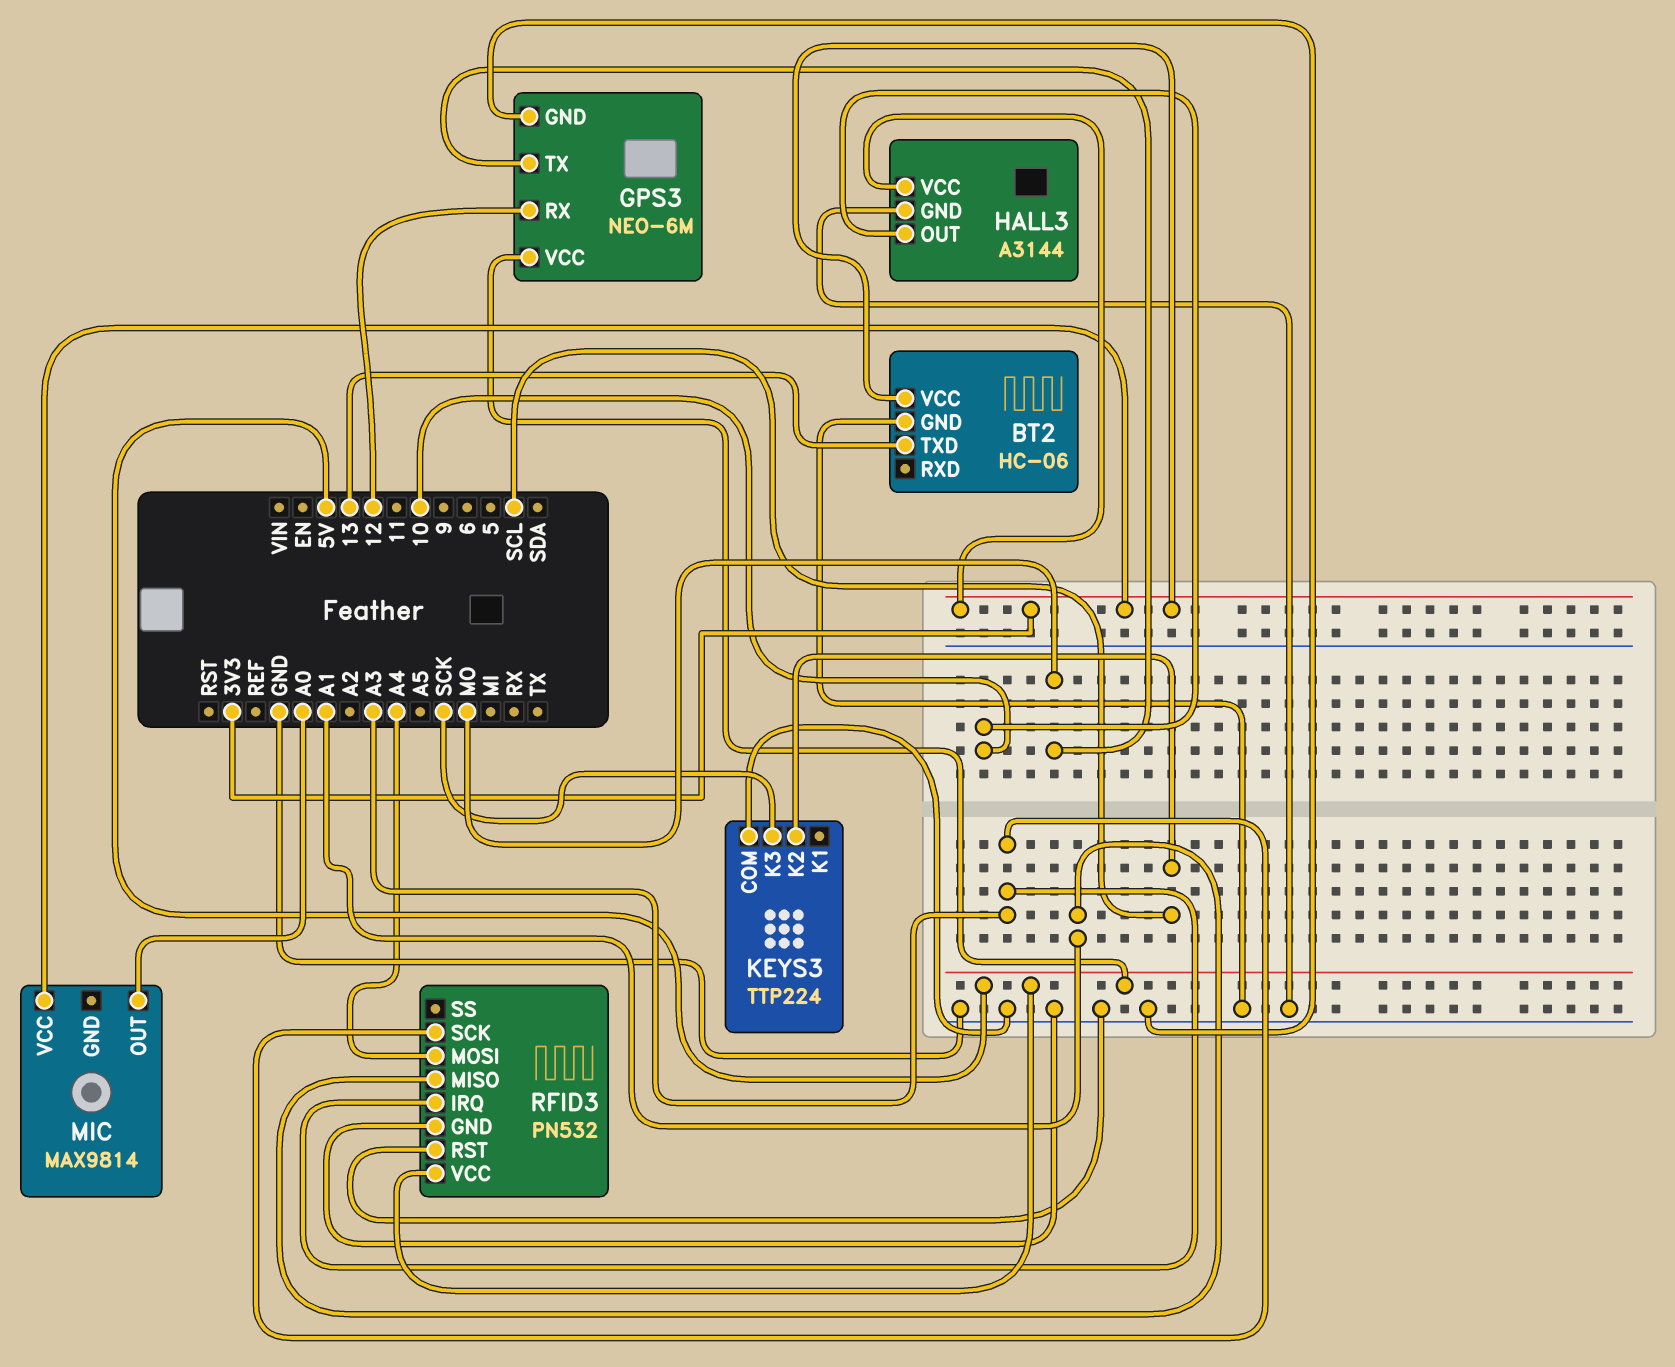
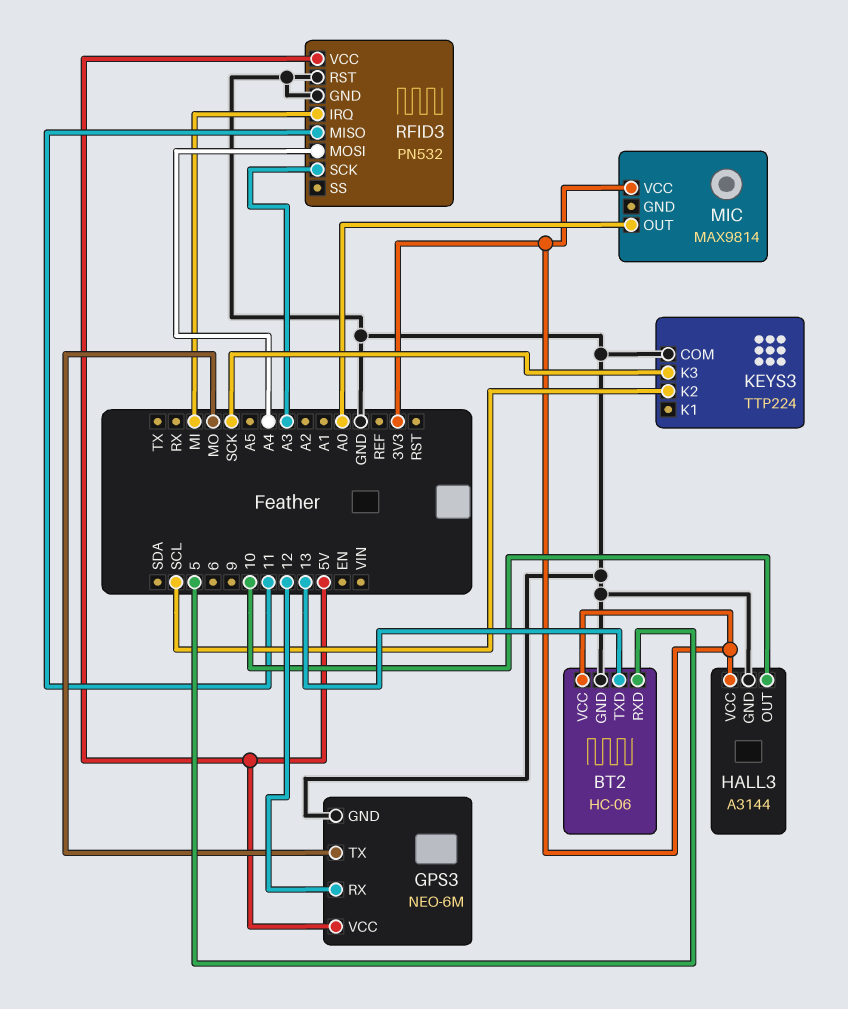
BT2 pin RXD: none -> 5
RFID3 pin IRQ: A3 -> MI
RFID3 pin MISO: A1 -> 11

